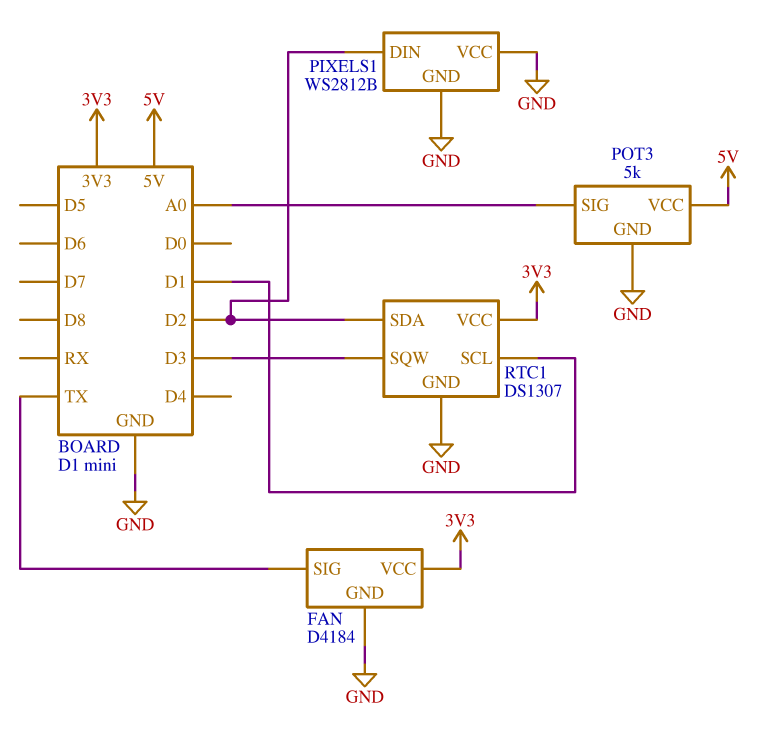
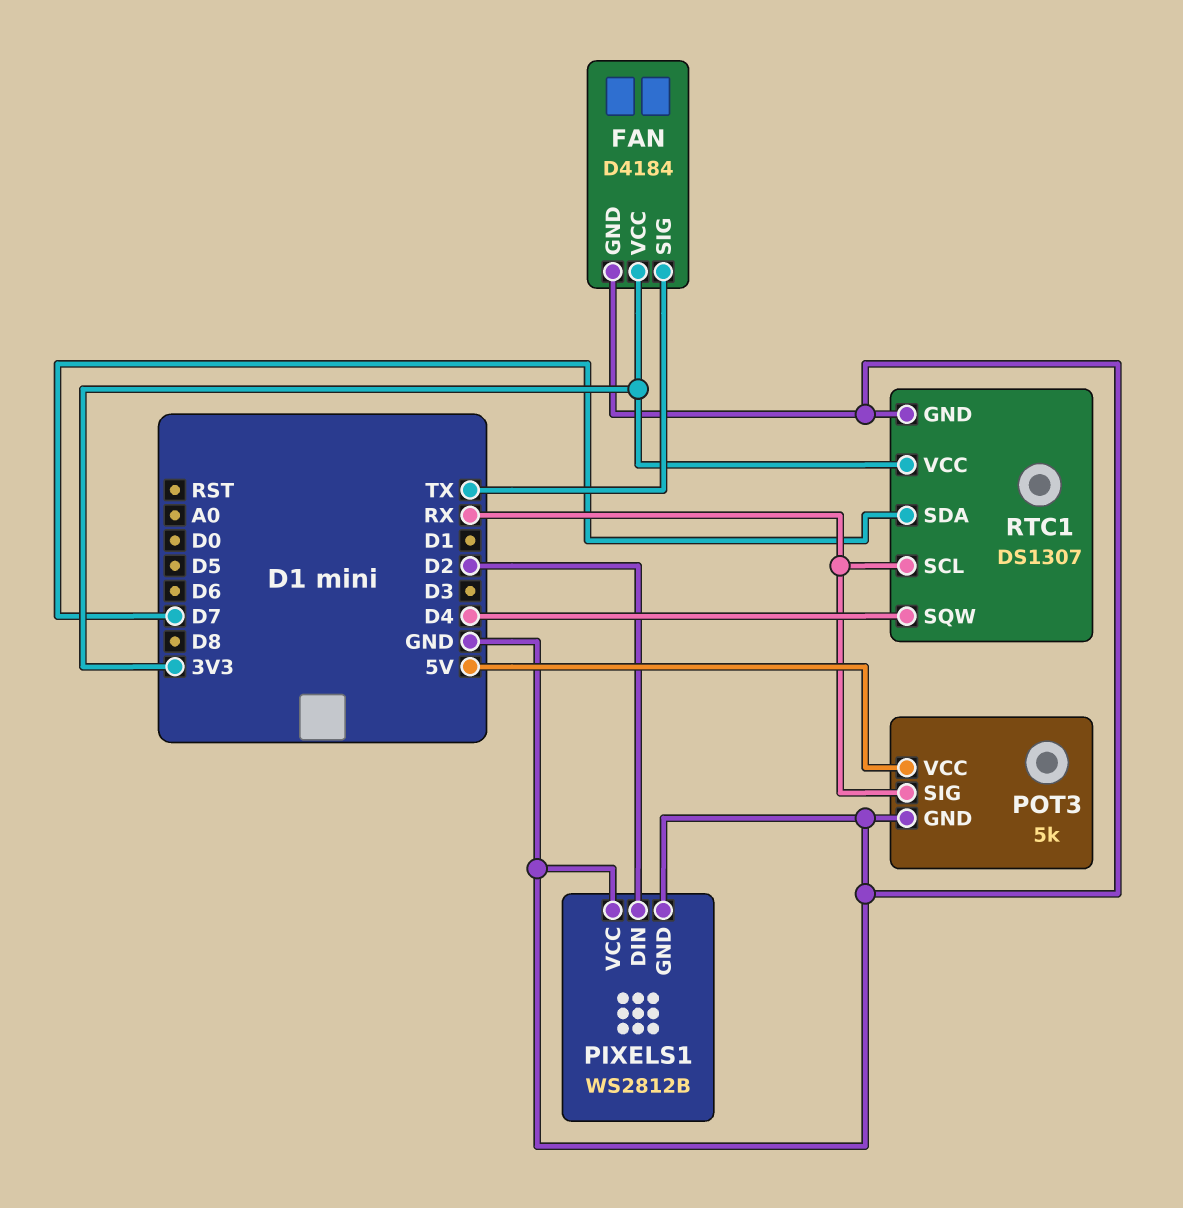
POT3 pin SIG: A0 -> RX
RTC1 pin SCL: D1 -> RX
RTC1 pin SDA: D2 -> D7
RTC1 pin SQW: D3 -> D4

